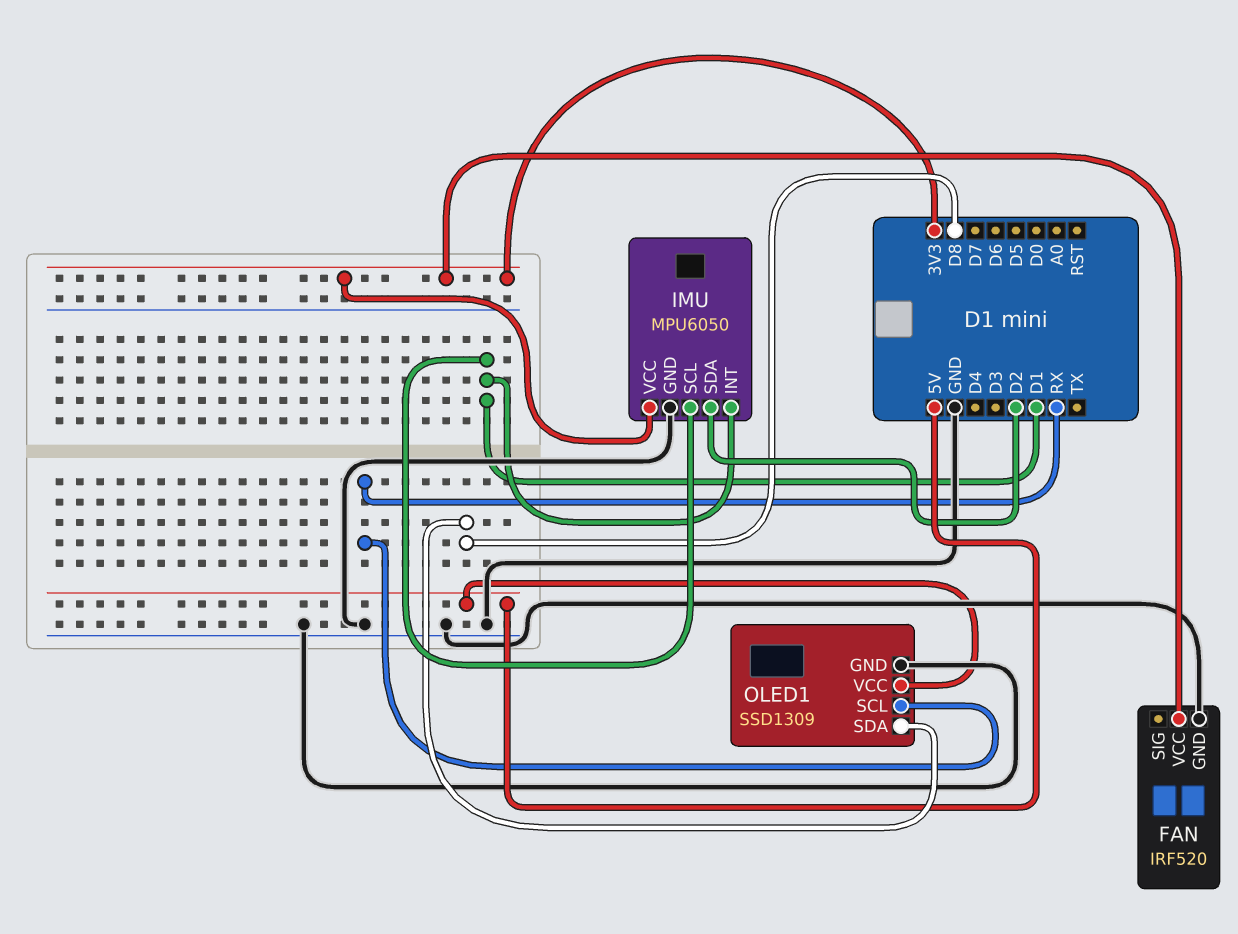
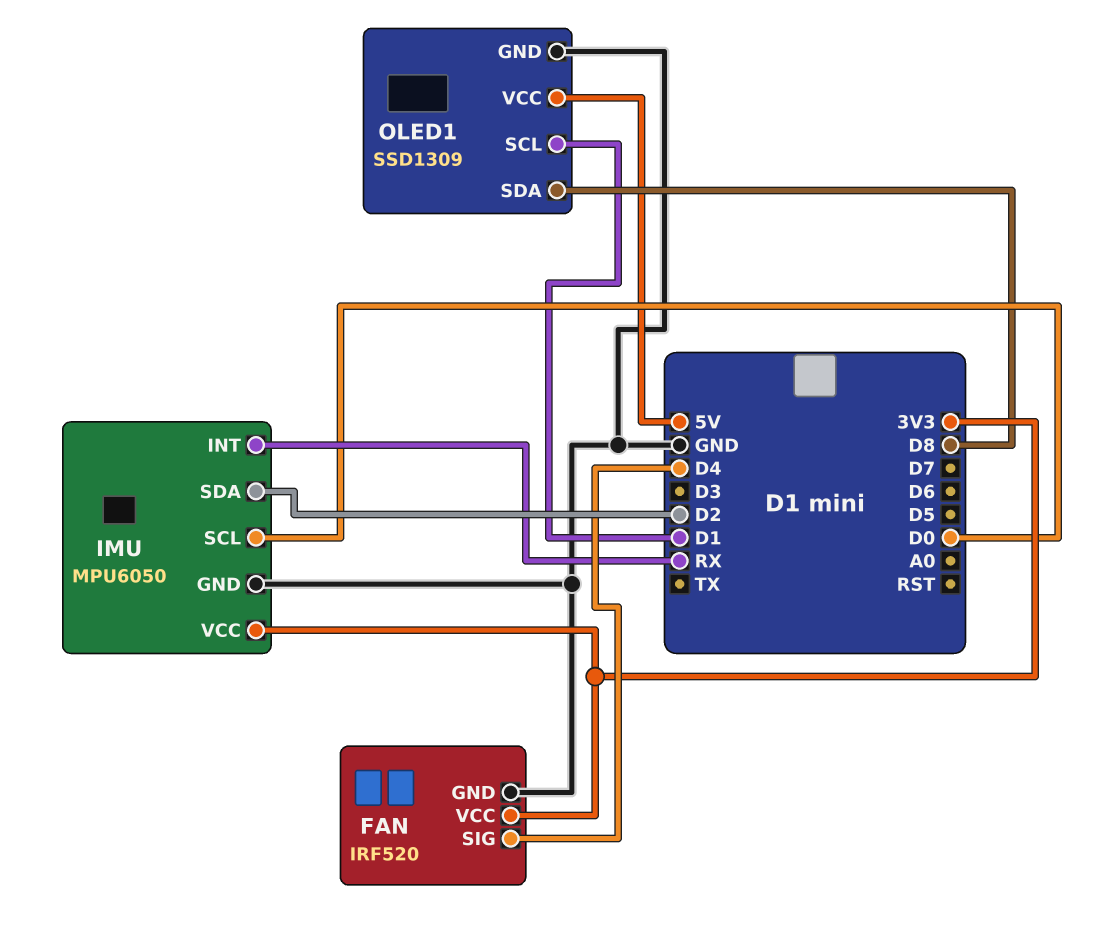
FAN pin SIG: none -> D4
IMU pin INT: D1 -> RX
IMU pin SCL: D1 -> D0
OLED1 pin SCL: RX -> D1

